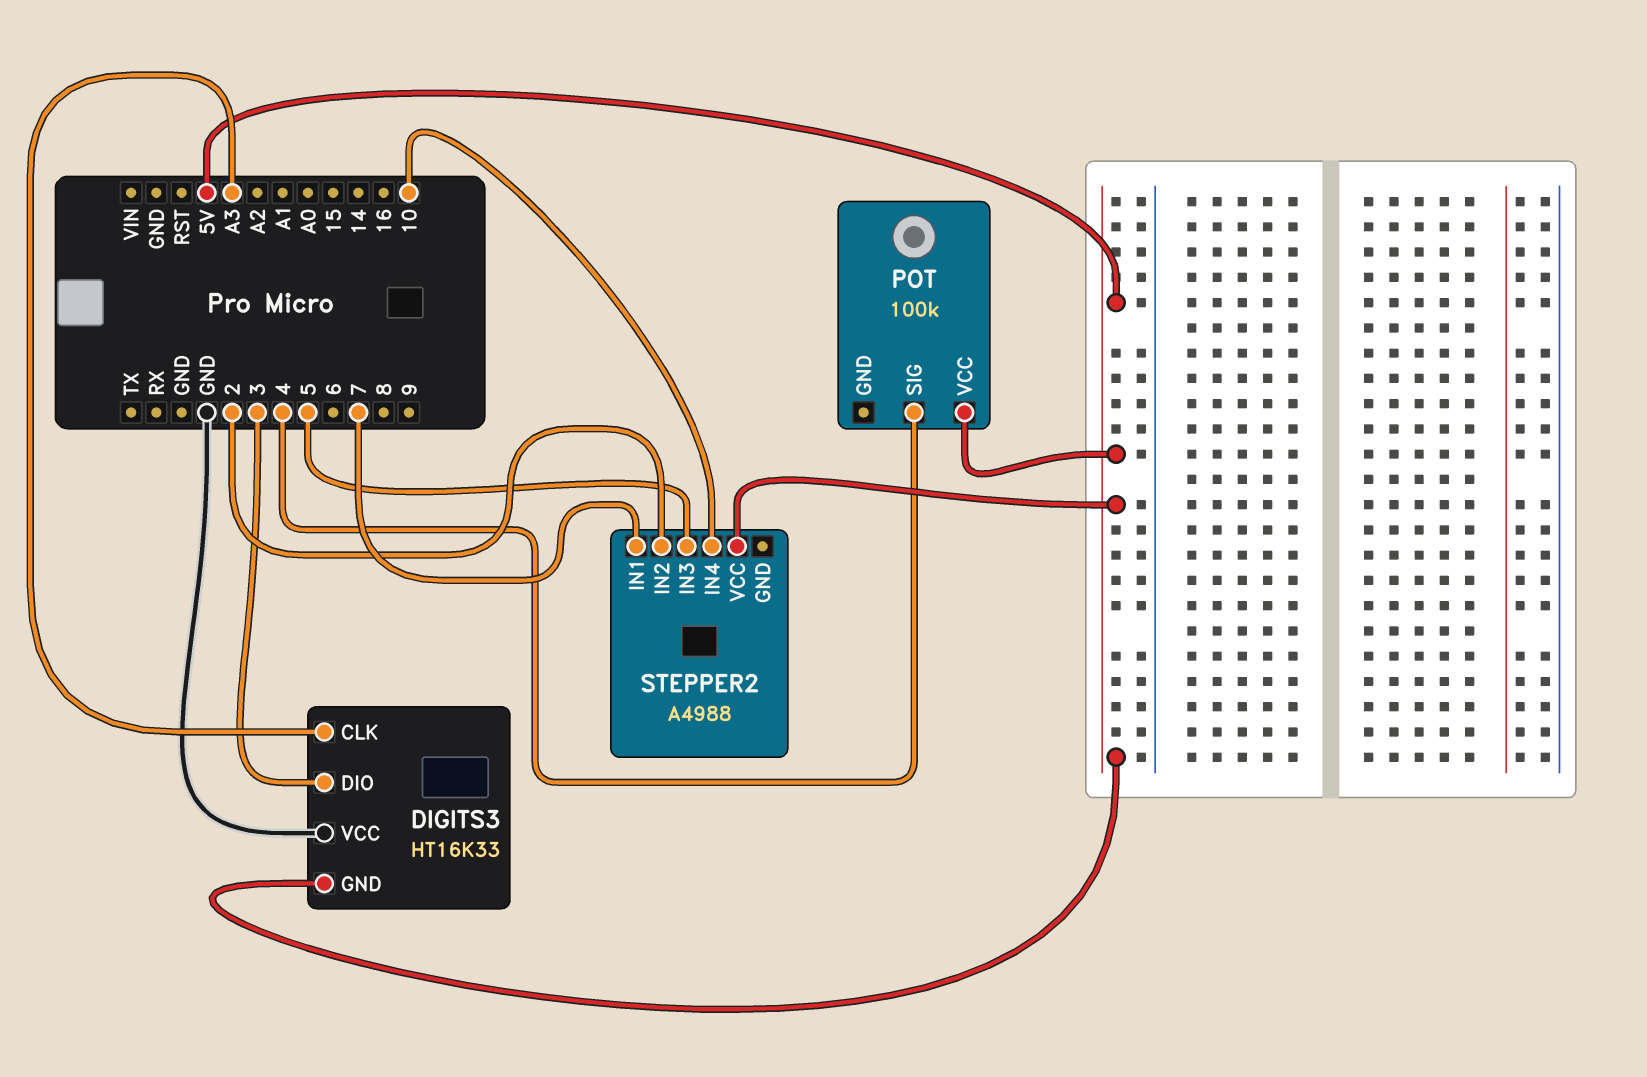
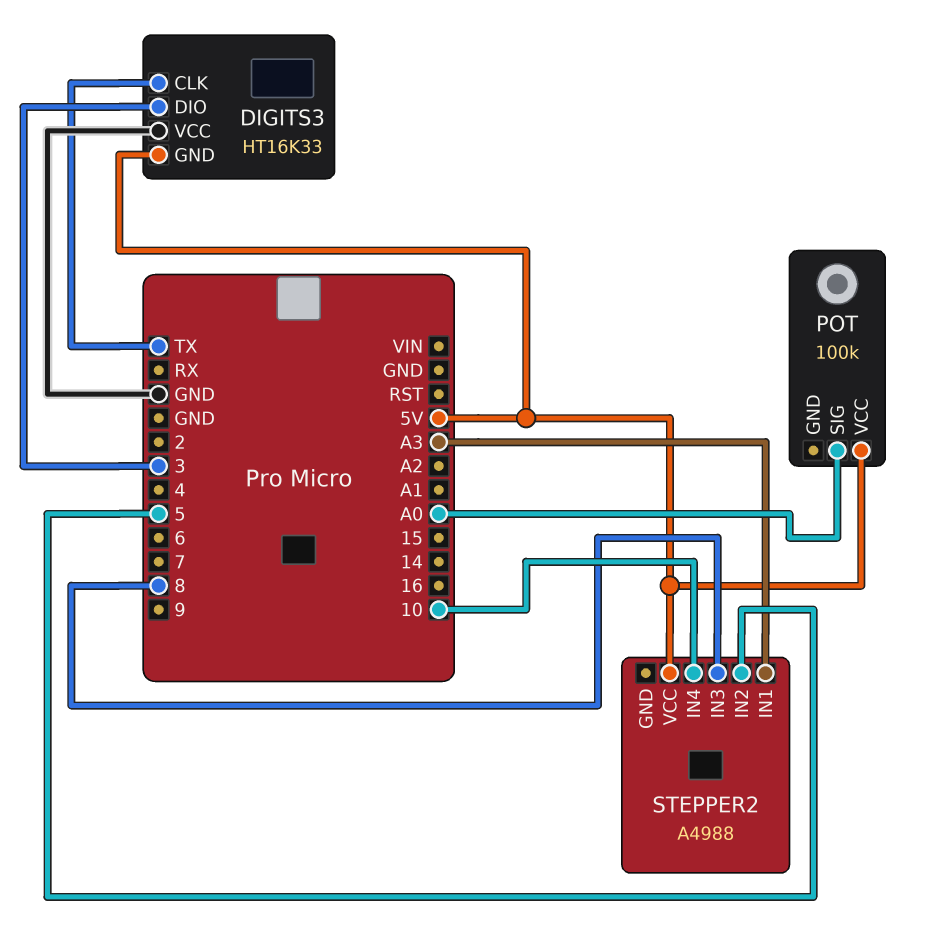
DIGITS3 pin CLK: A3 -> TX
POT pin SIG: 4 -> A0
STEPPER2 pin IN1: 7 -> A3
STEPPER2 pin IN2: 2 -> 5
STEPPER2 pin IN3: 5 -> 8

